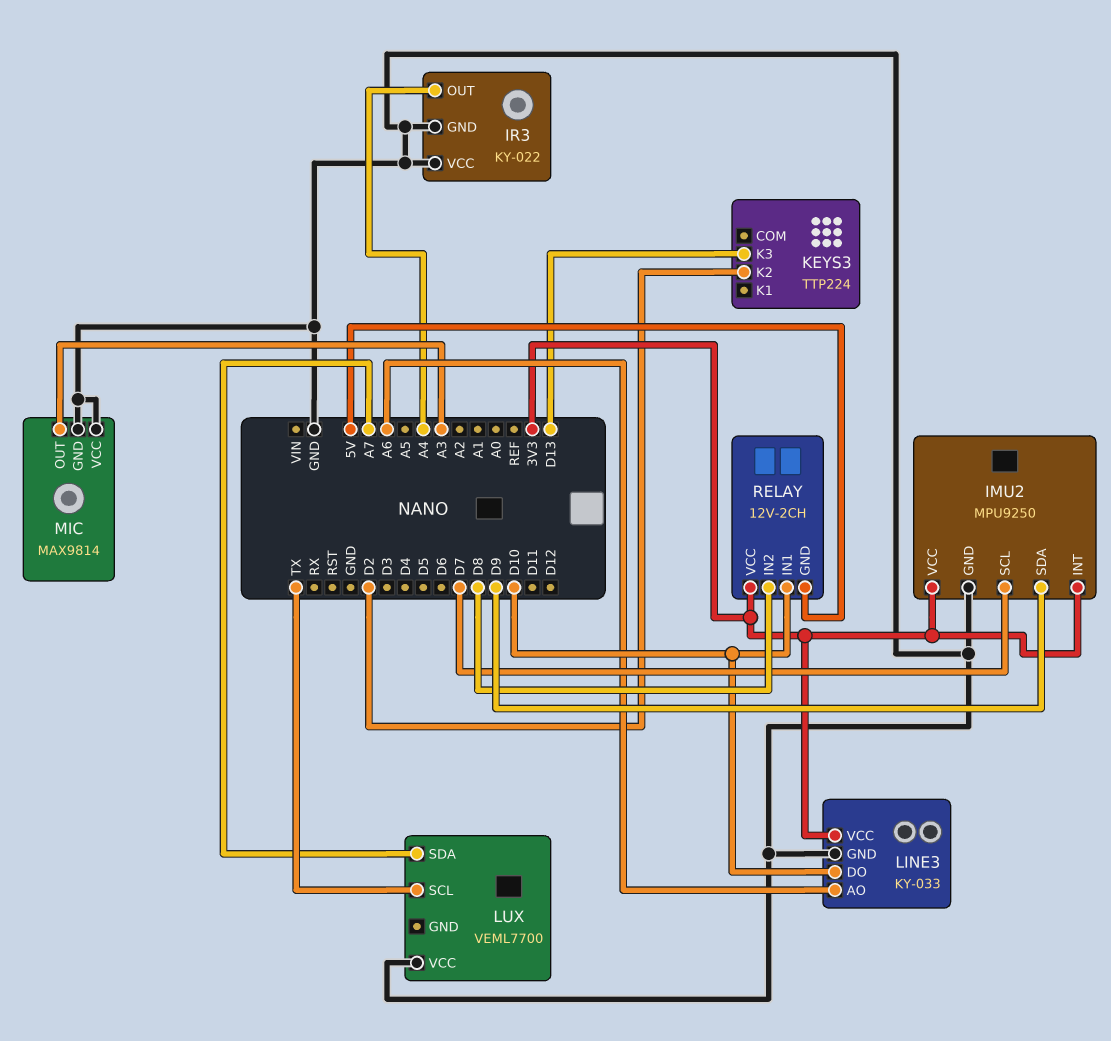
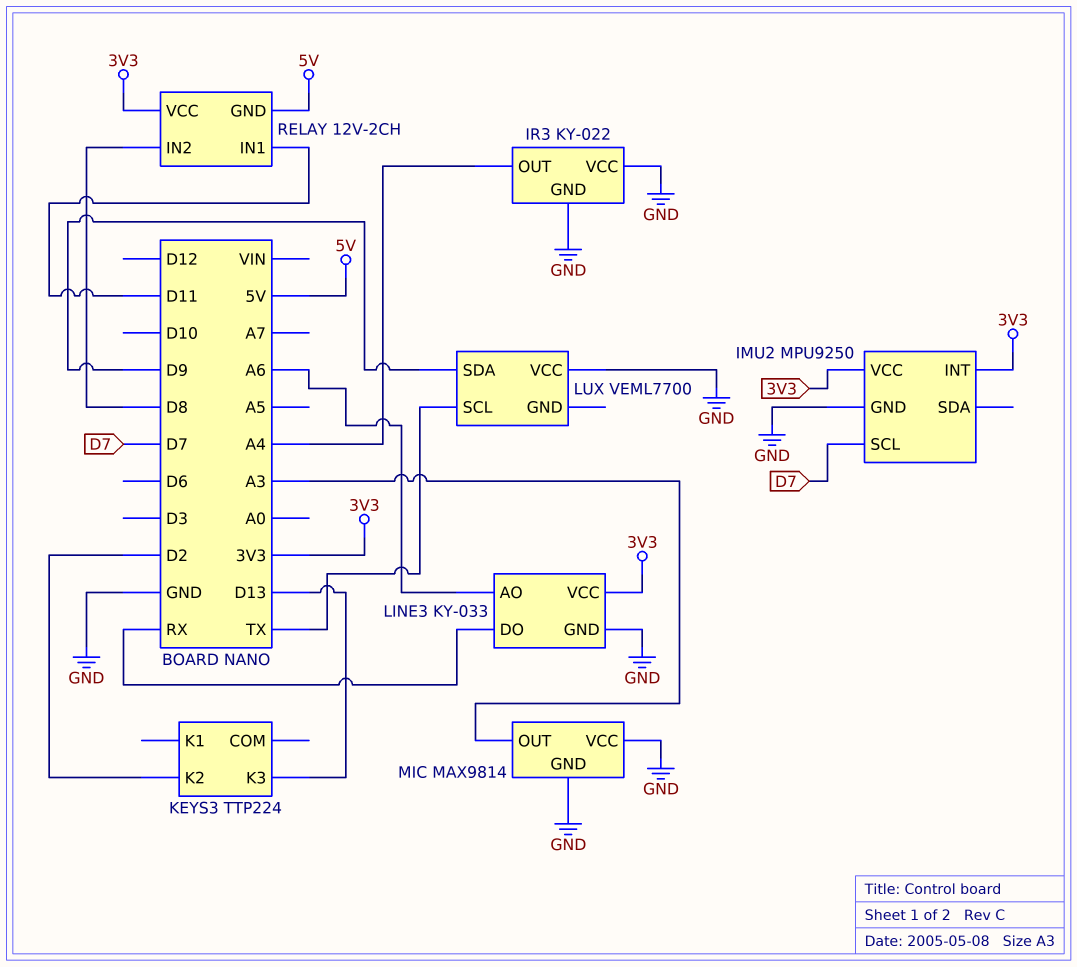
IMU2 pin SDA: D9 -> none
LINE3 pin DO: D10 -> RX
LUX pin SDA: A7 -> D9
RELAY pin IN1: D10 -> D11

